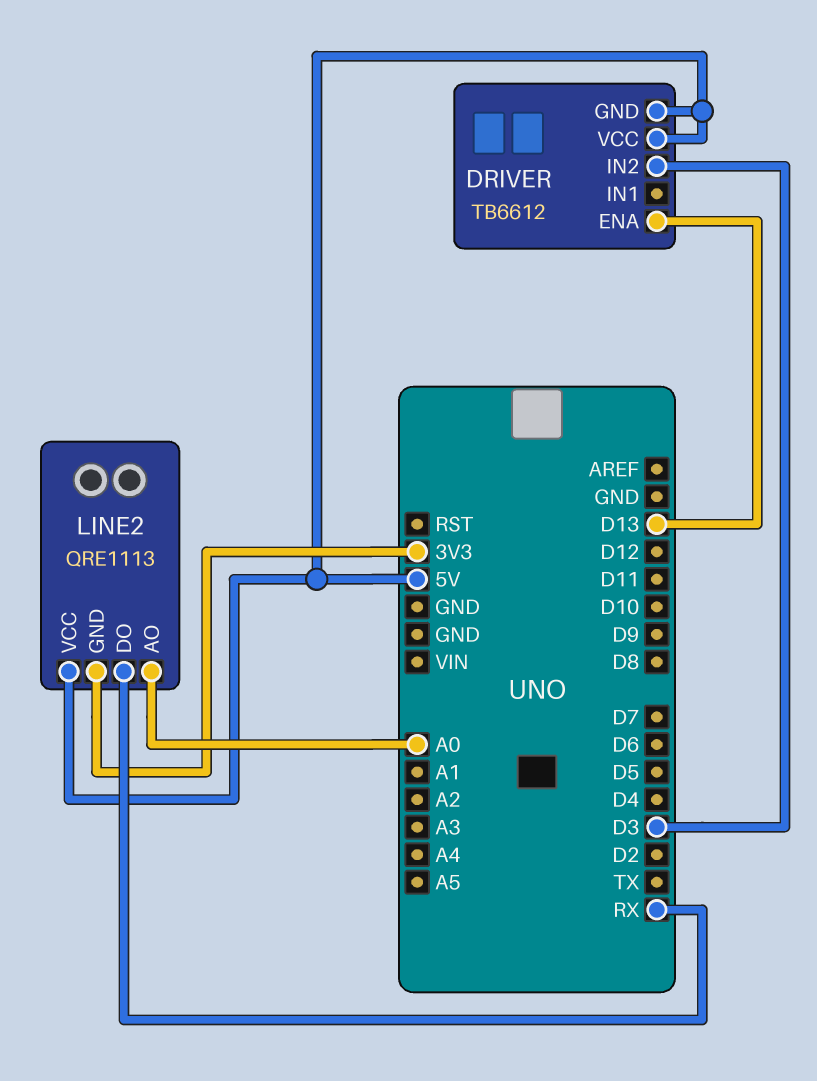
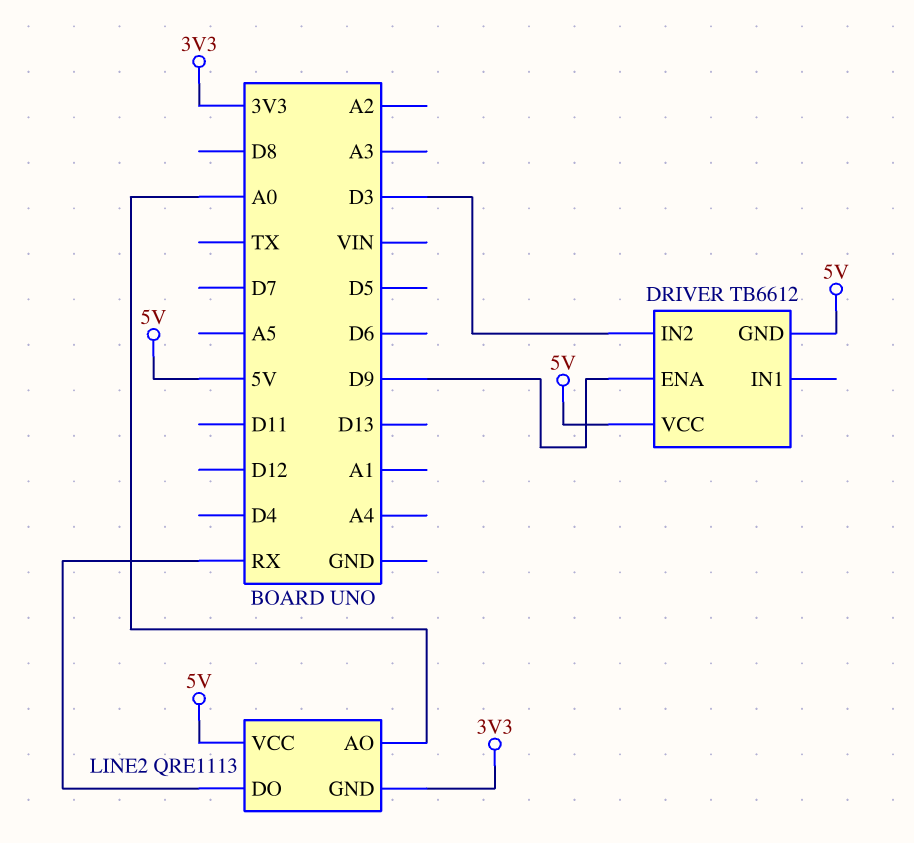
DRIVER pin ENA: D13 -> D9

